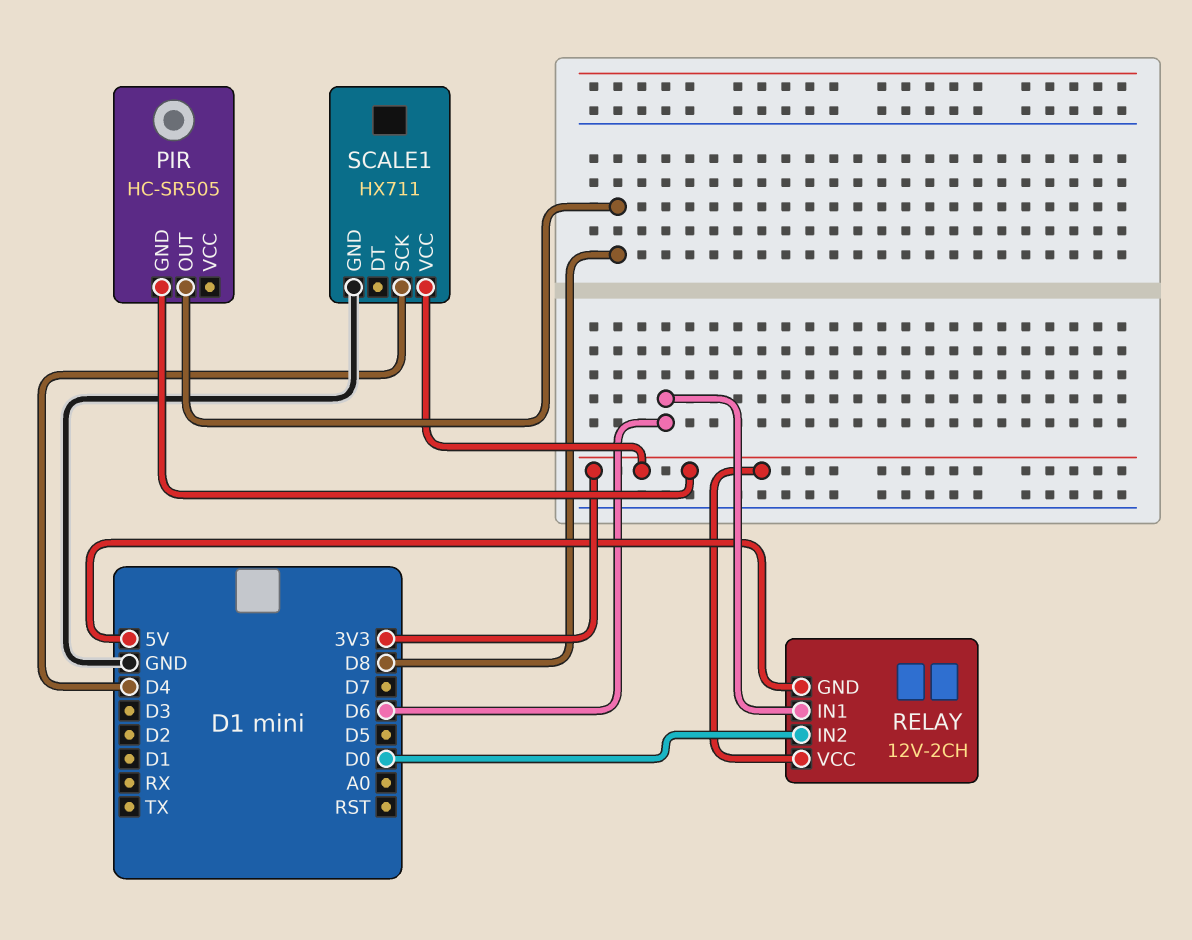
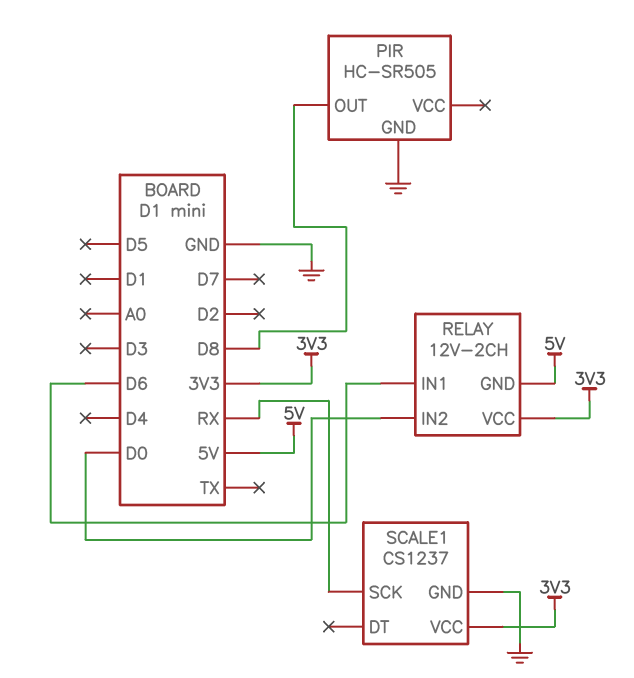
PIR pin GND: 3V3 -> GND
SCALE1: HX711 -> CS1237
SCALE1 pin SCK: D4 -> RX

